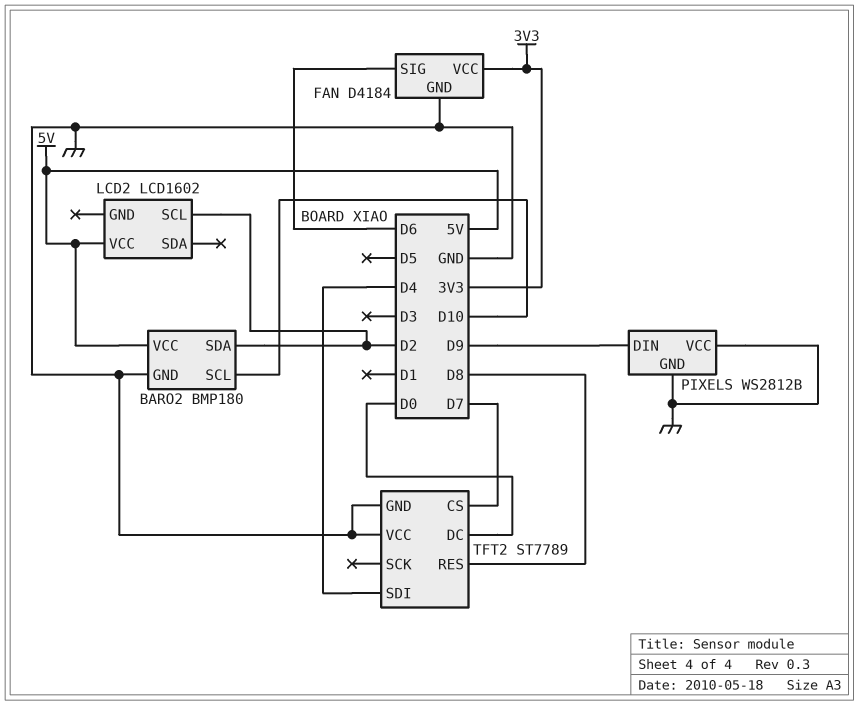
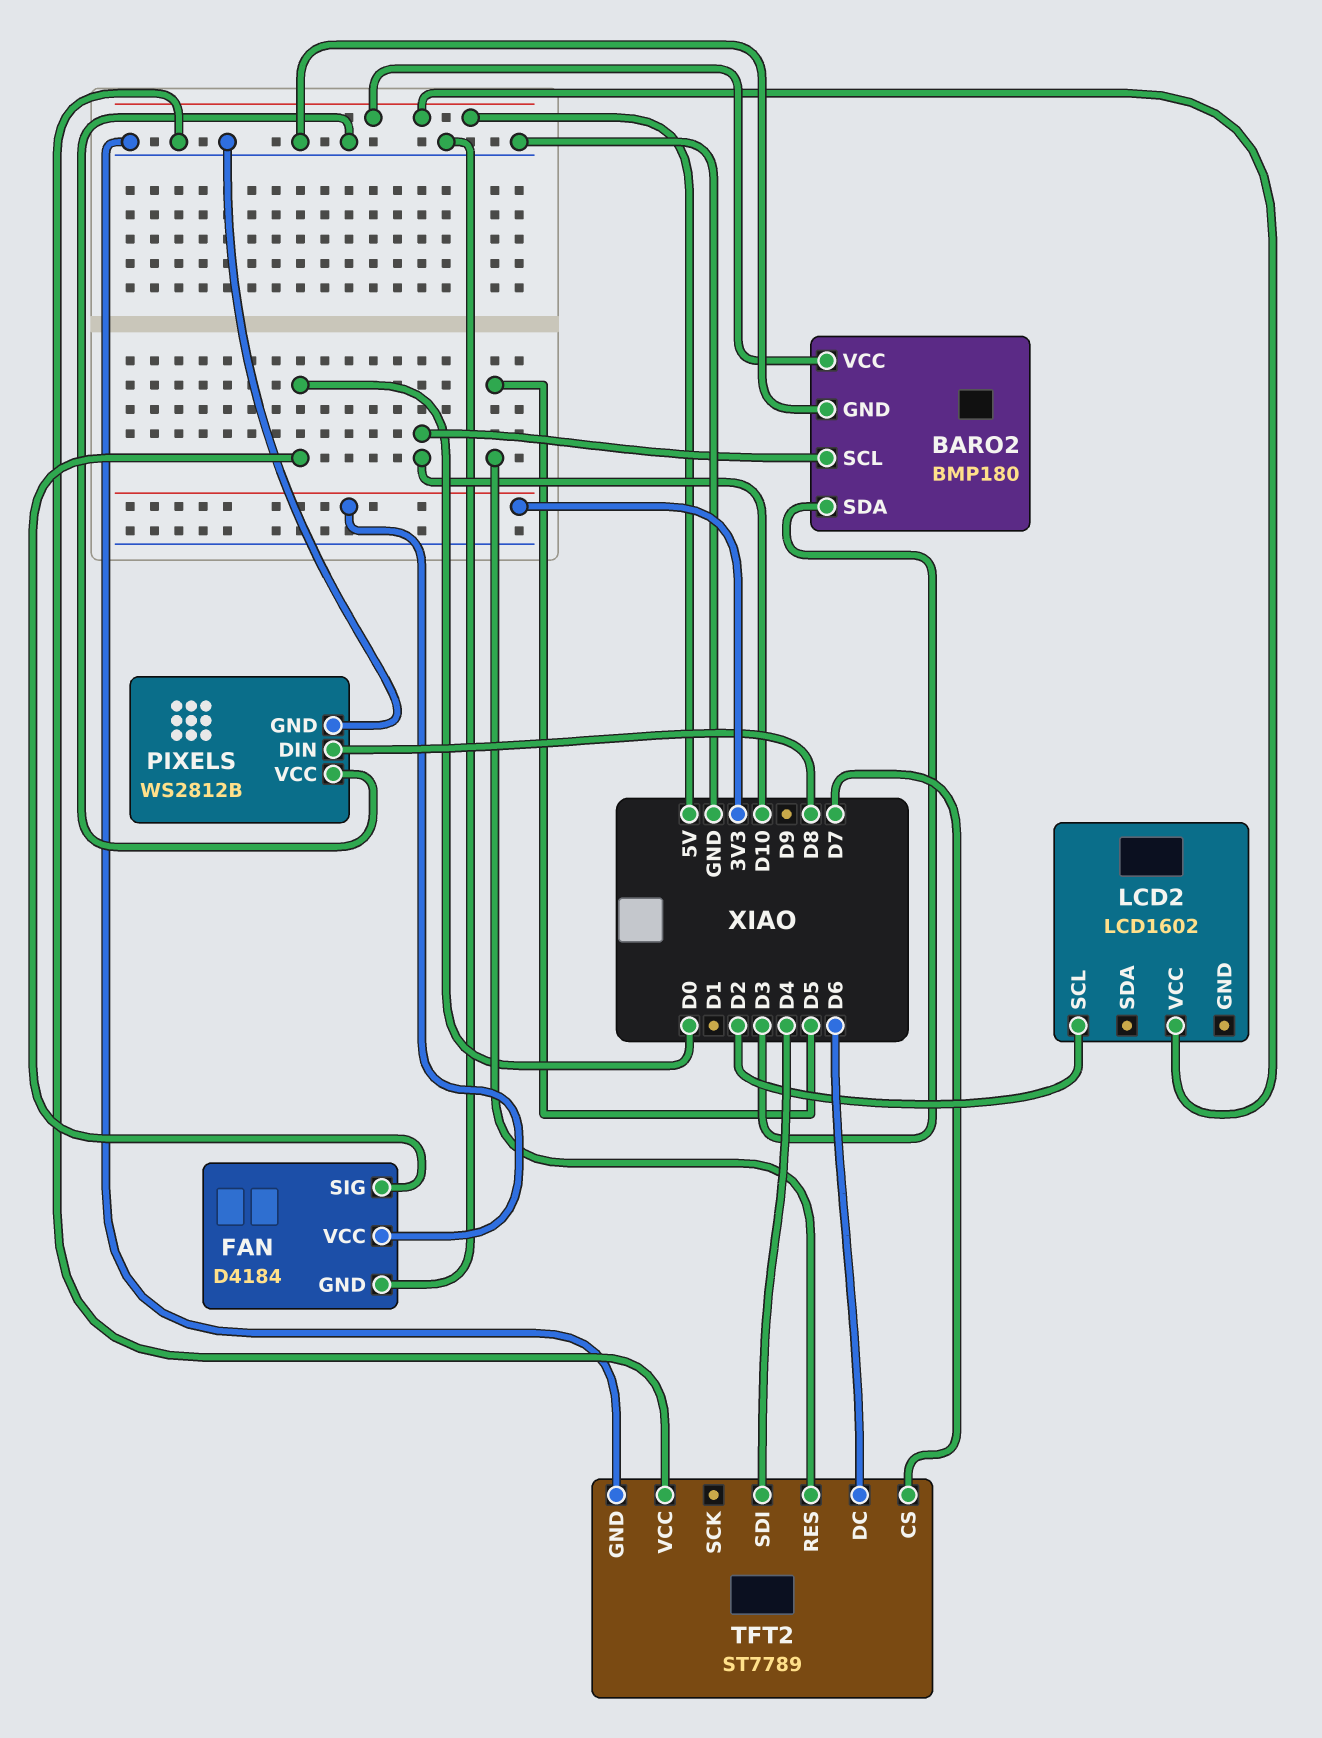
BARO2 pin SDA: D2 -> D3
FAN pin SIG: D6 -> D0
PIXELS pin DIN: D9 -> D8
TFT2 pin DC: D0 -> D6
TFT2 pin RES: D8 -> D5

